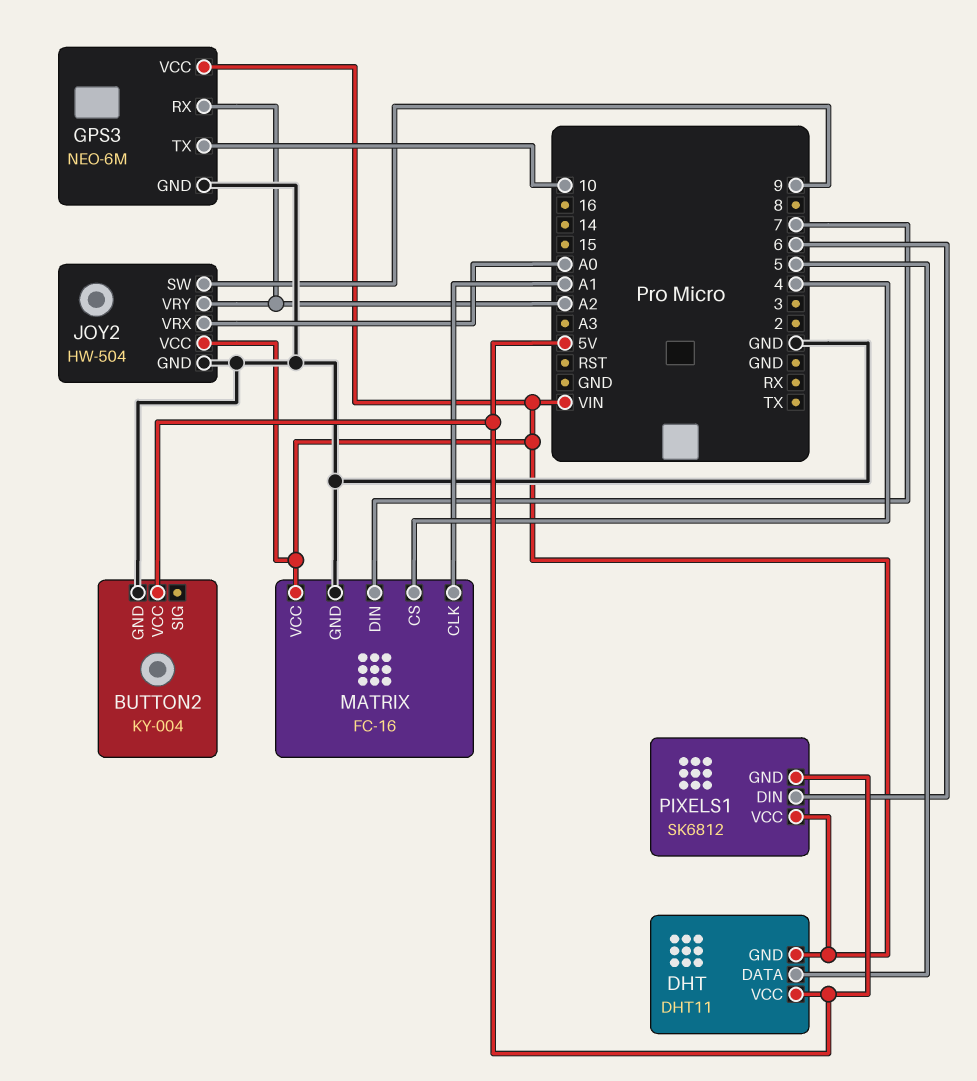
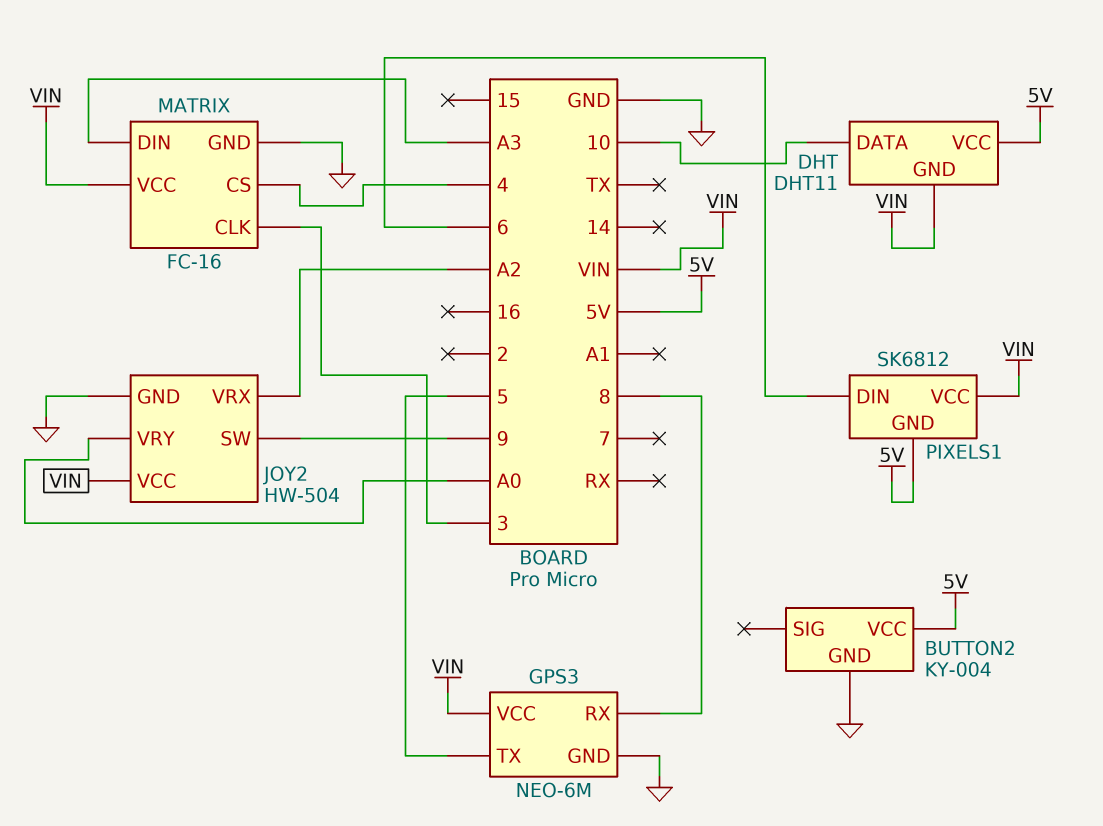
DHT pin DATA: 5 -> 10
GPS3 pin RX: A2 -> 8
GPS3 pin TX: 10 -> 5
JOY2 pin VRX: A0 -> A2
JOY2 pin VRY: A2 -> A0
MATRIX pin CLK: A1 -> 3
MATRIX pin DIN: 7 -> A3

